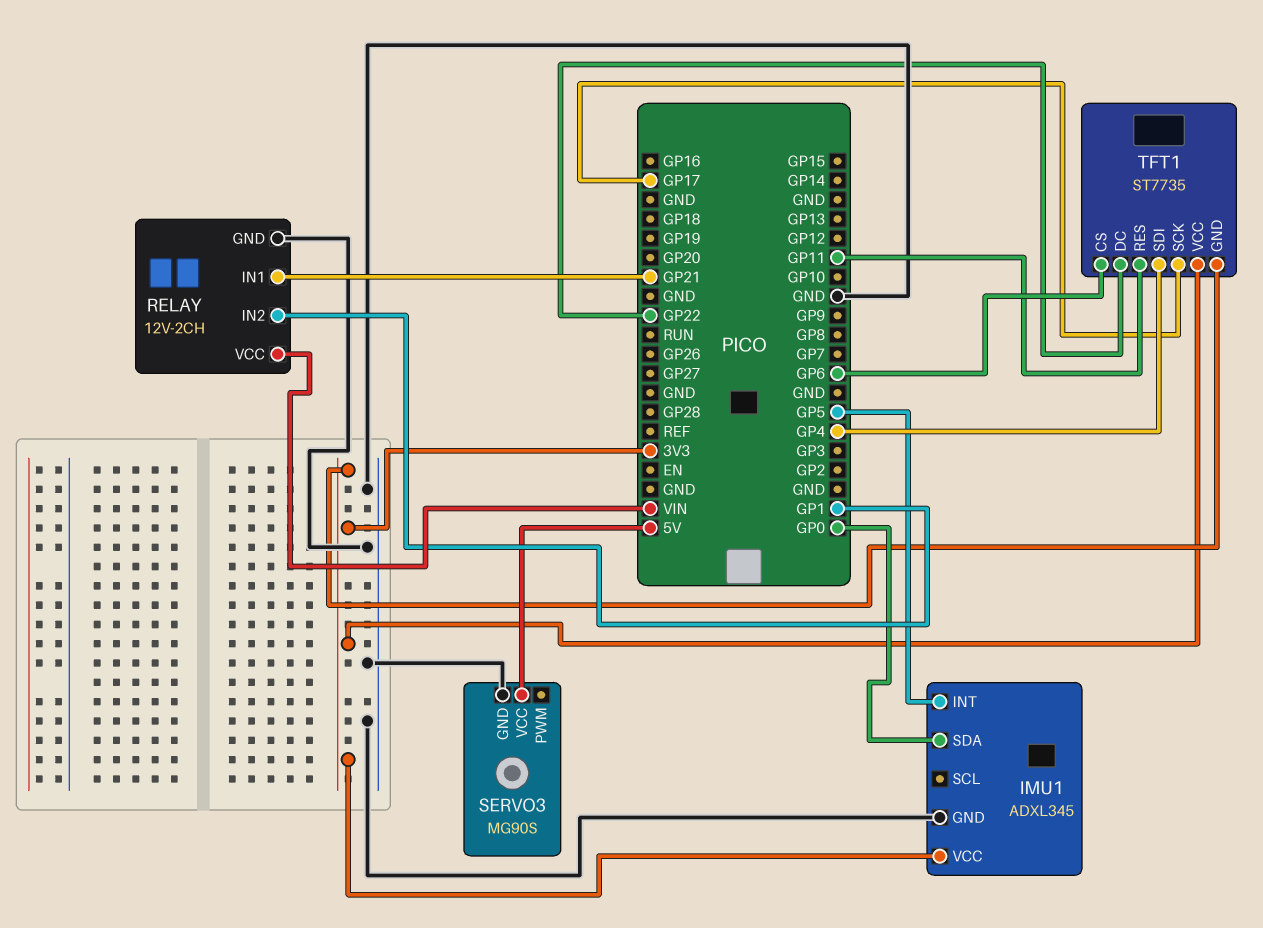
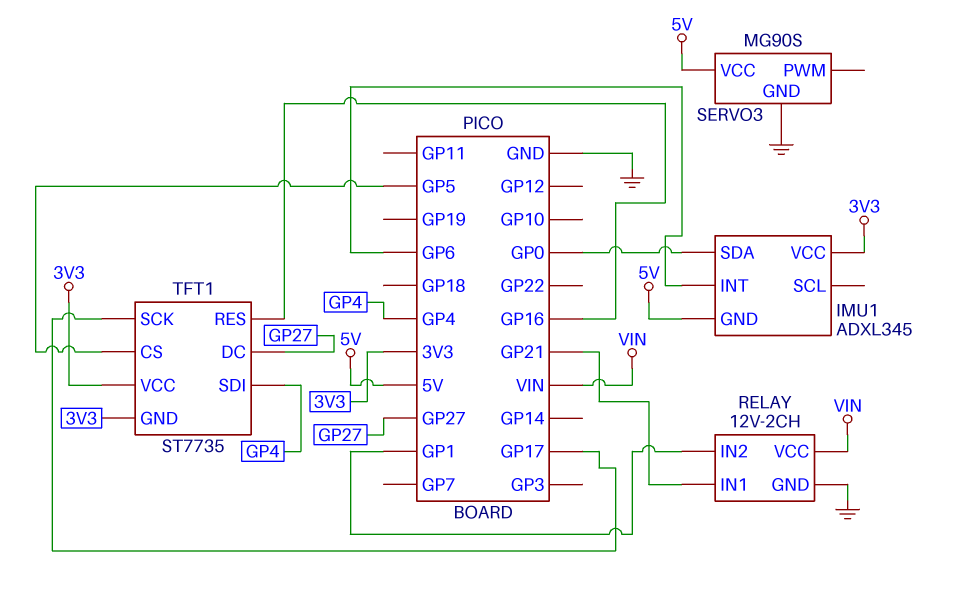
IMU1 pin GND: GND -> 5V
IMU1 pin INT: GP5 -> GP6
TFT1 pin CS: GP6 -> GP5
TFT1 pin DC: GP22 -> GP27
TFT1 pin RES: GP11 -> GP16

